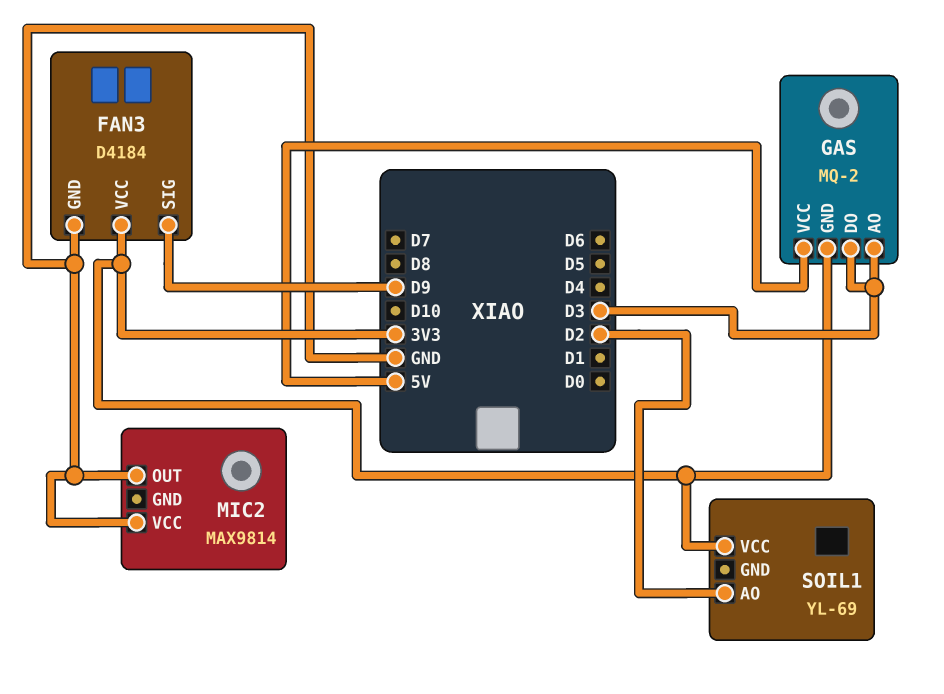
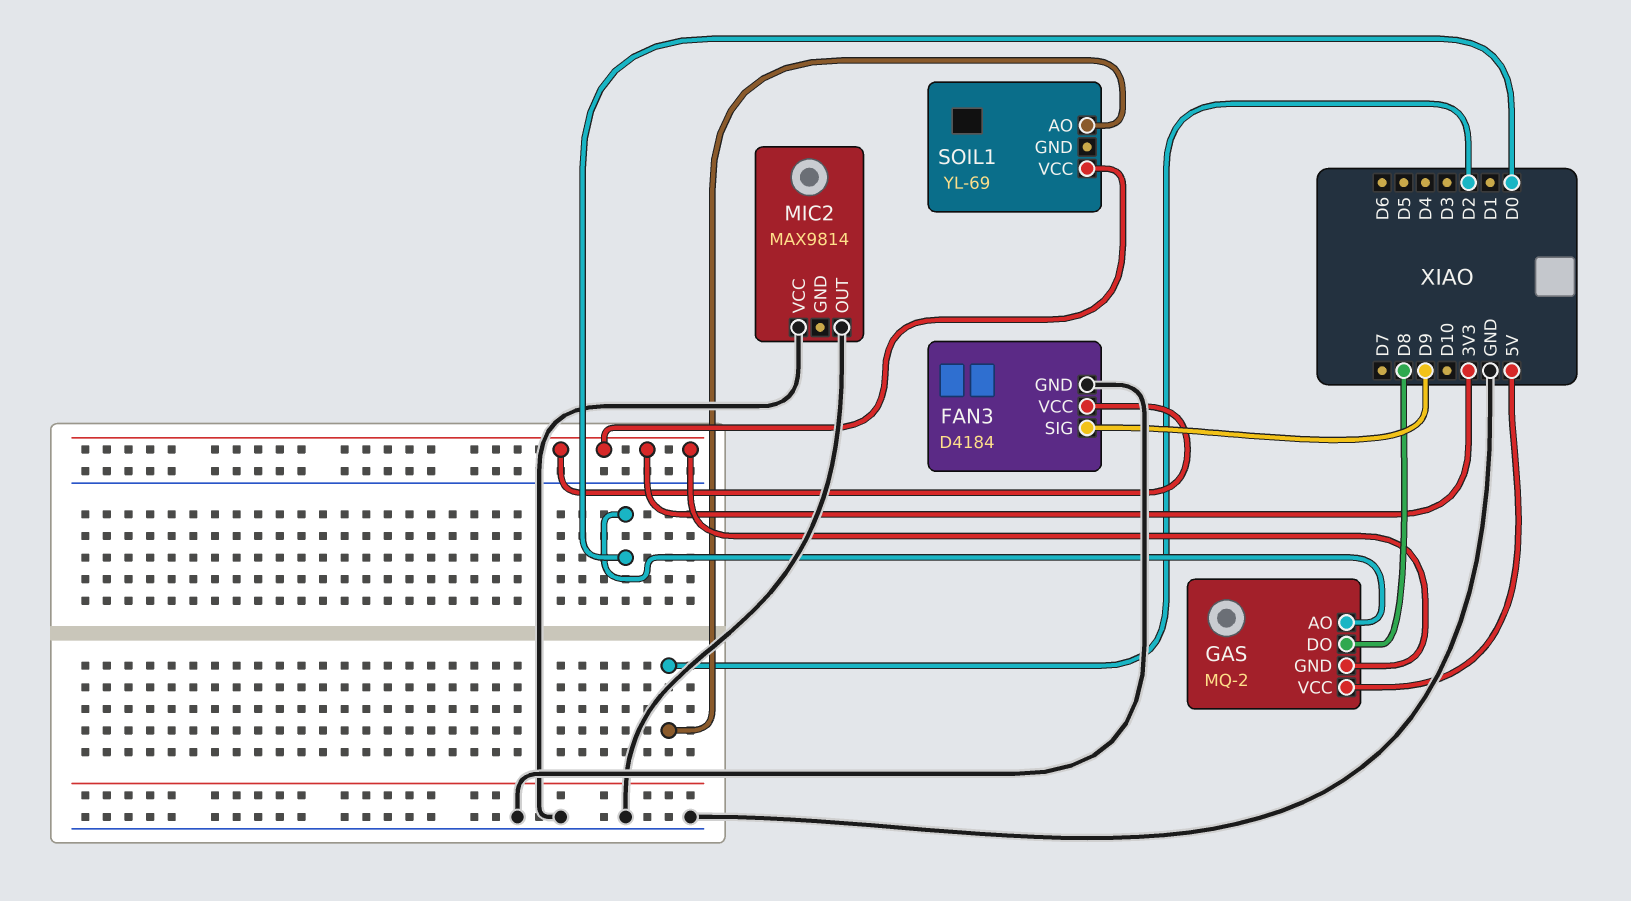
GAS pin AO: D3 -> D0
GAS pin DO: D3 -> D8

